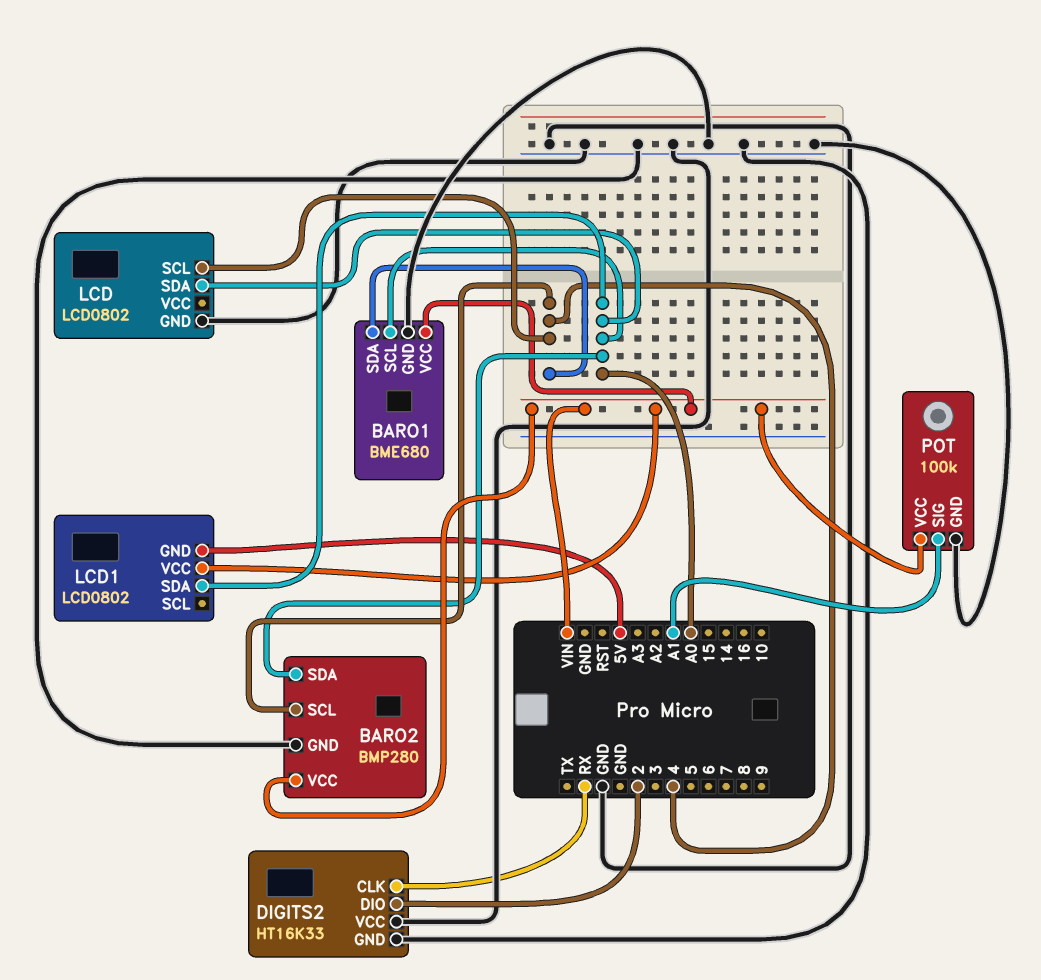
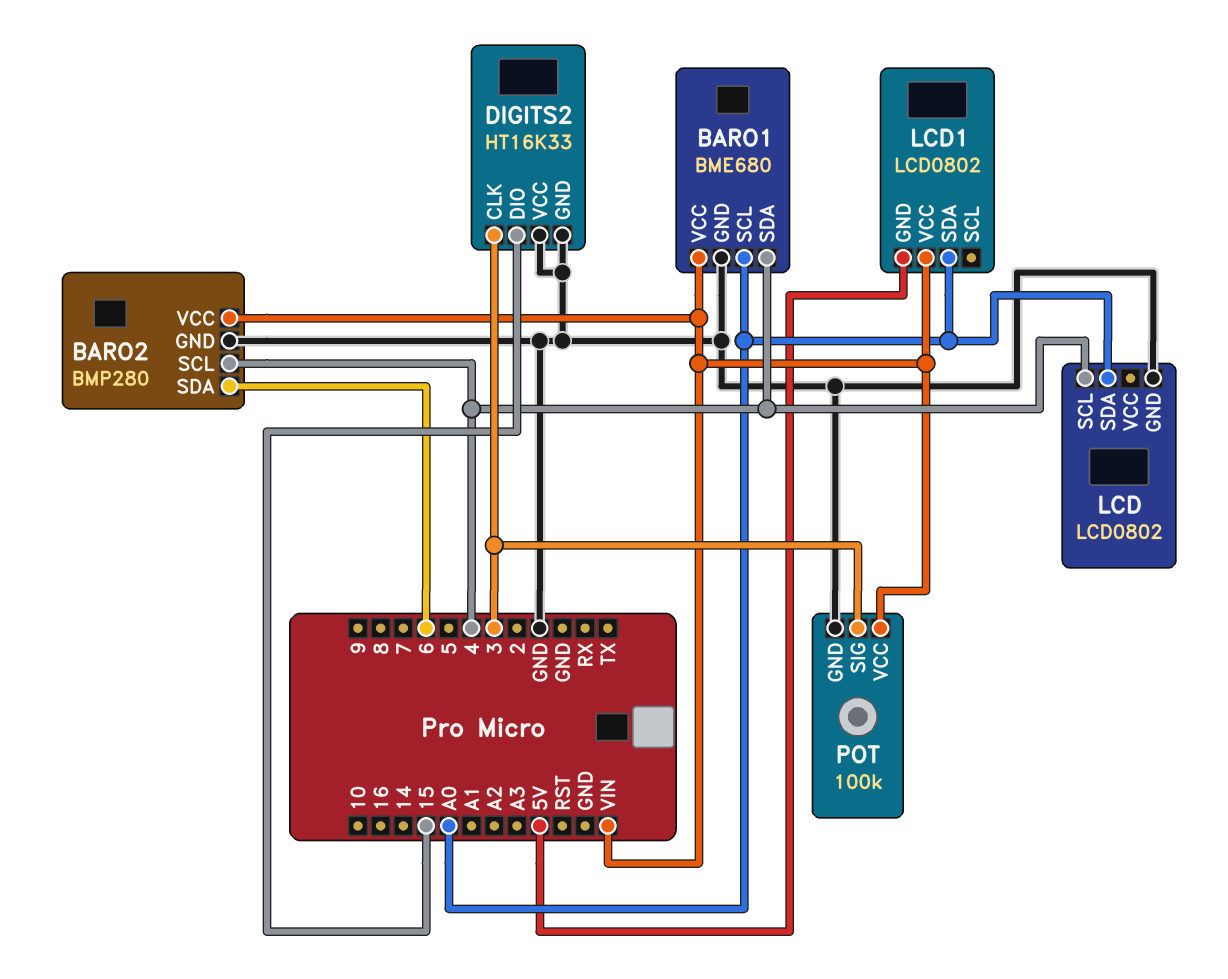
BARO2 pin SDA: A0 -> 6
DIGITS2 pin CLK: RX -> 3
DIGITS2 pin DIO: 2 -> 15
POT pin SIG: A1 -> 3

